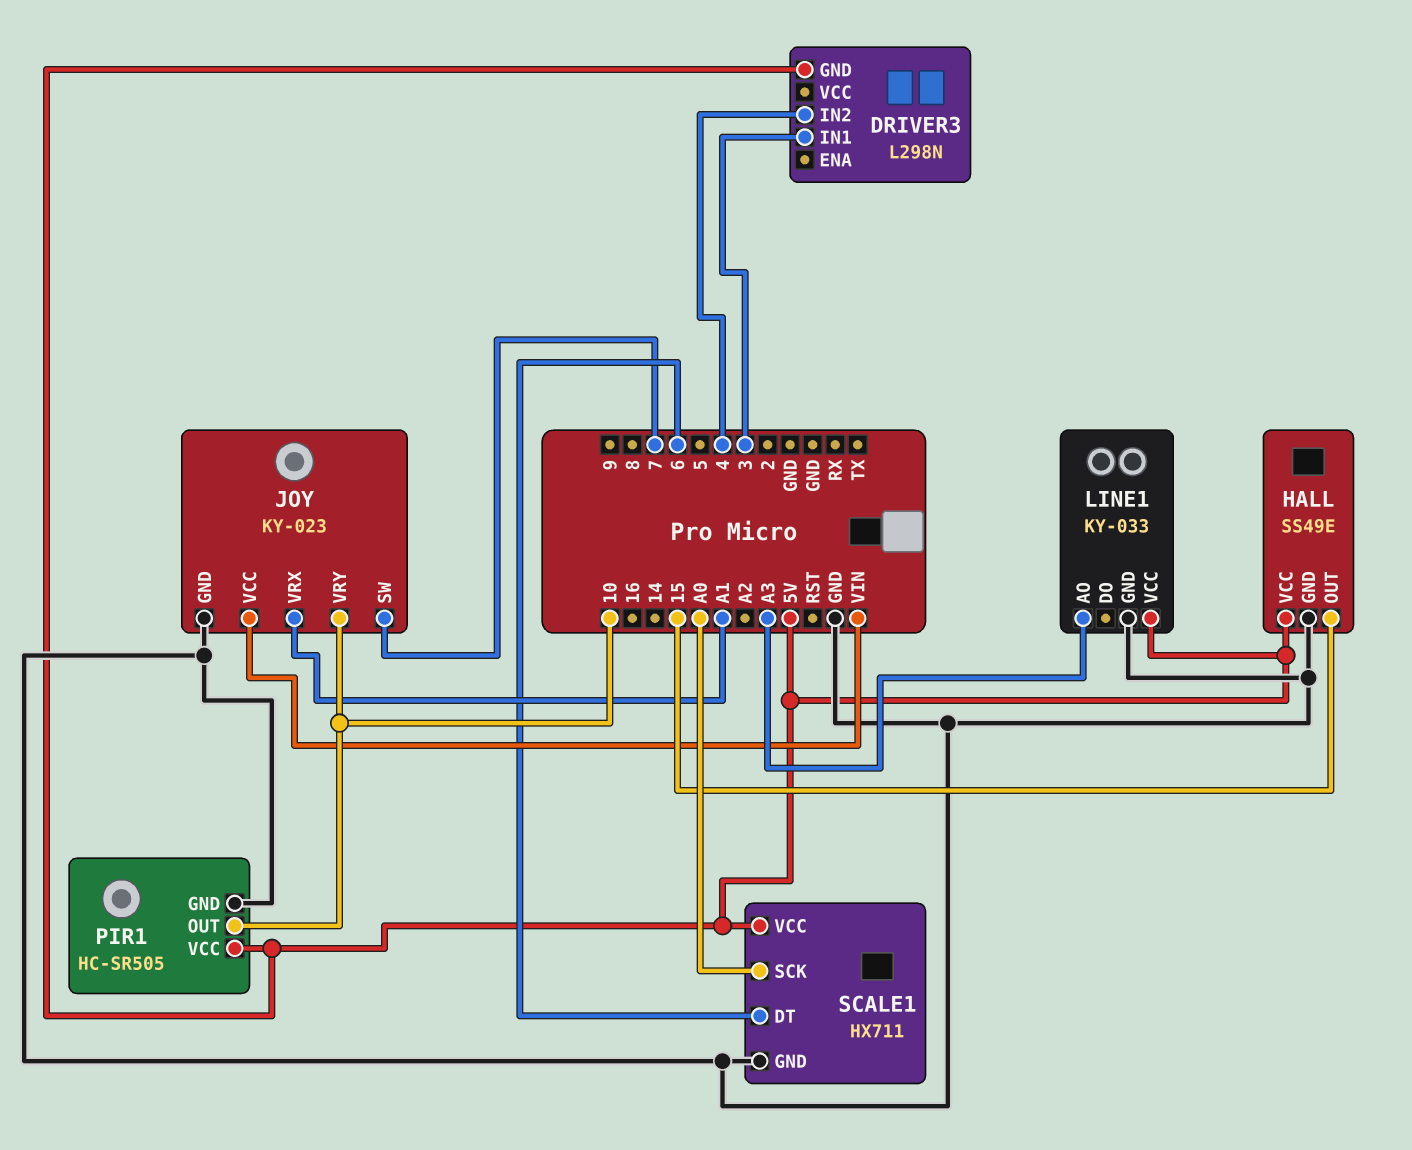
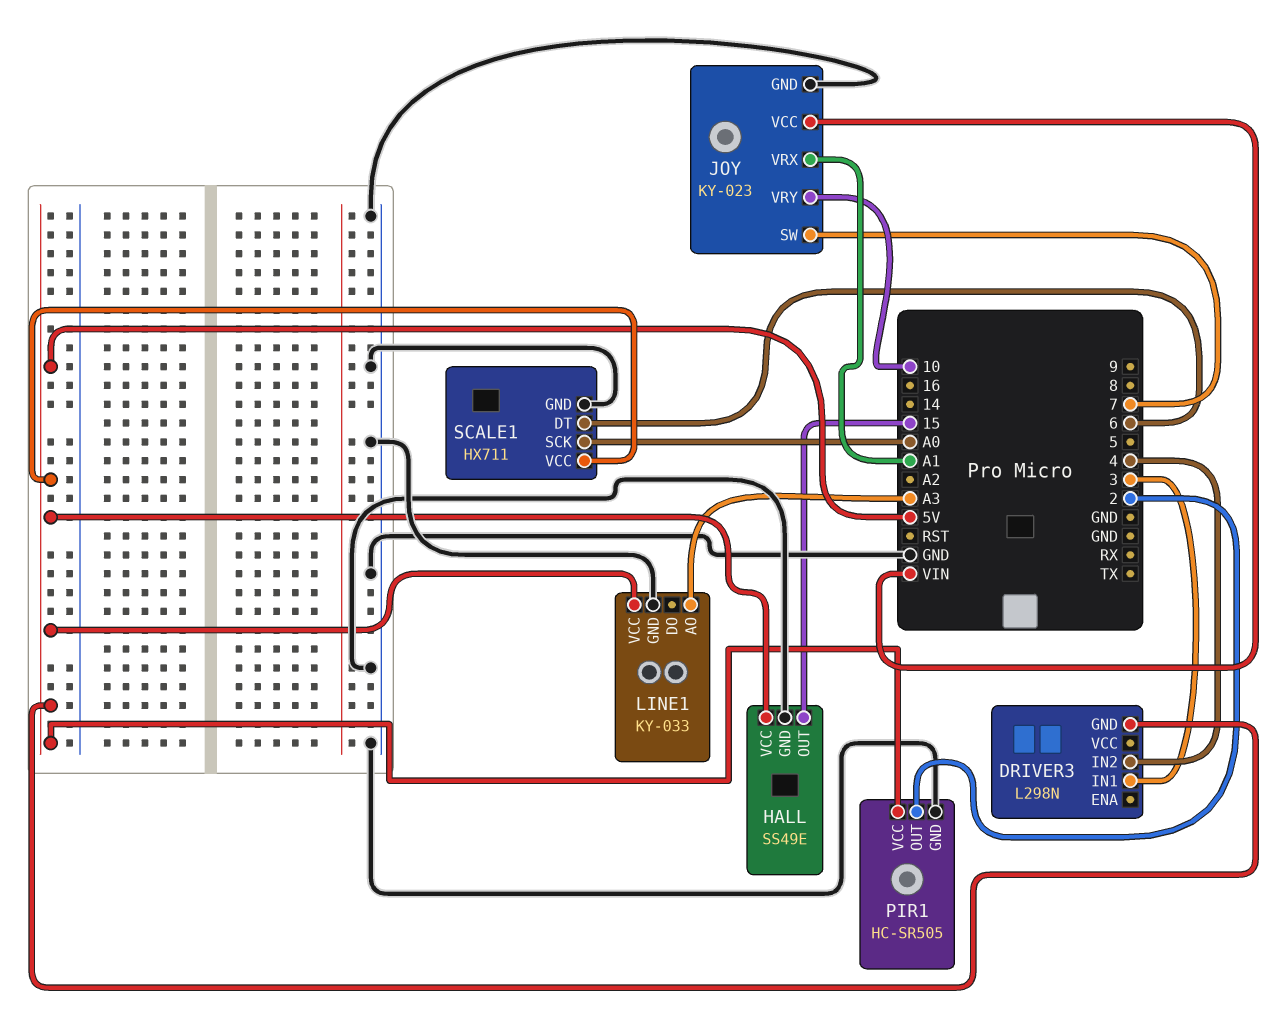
PIR1 pin OUT: 10 -> 2

